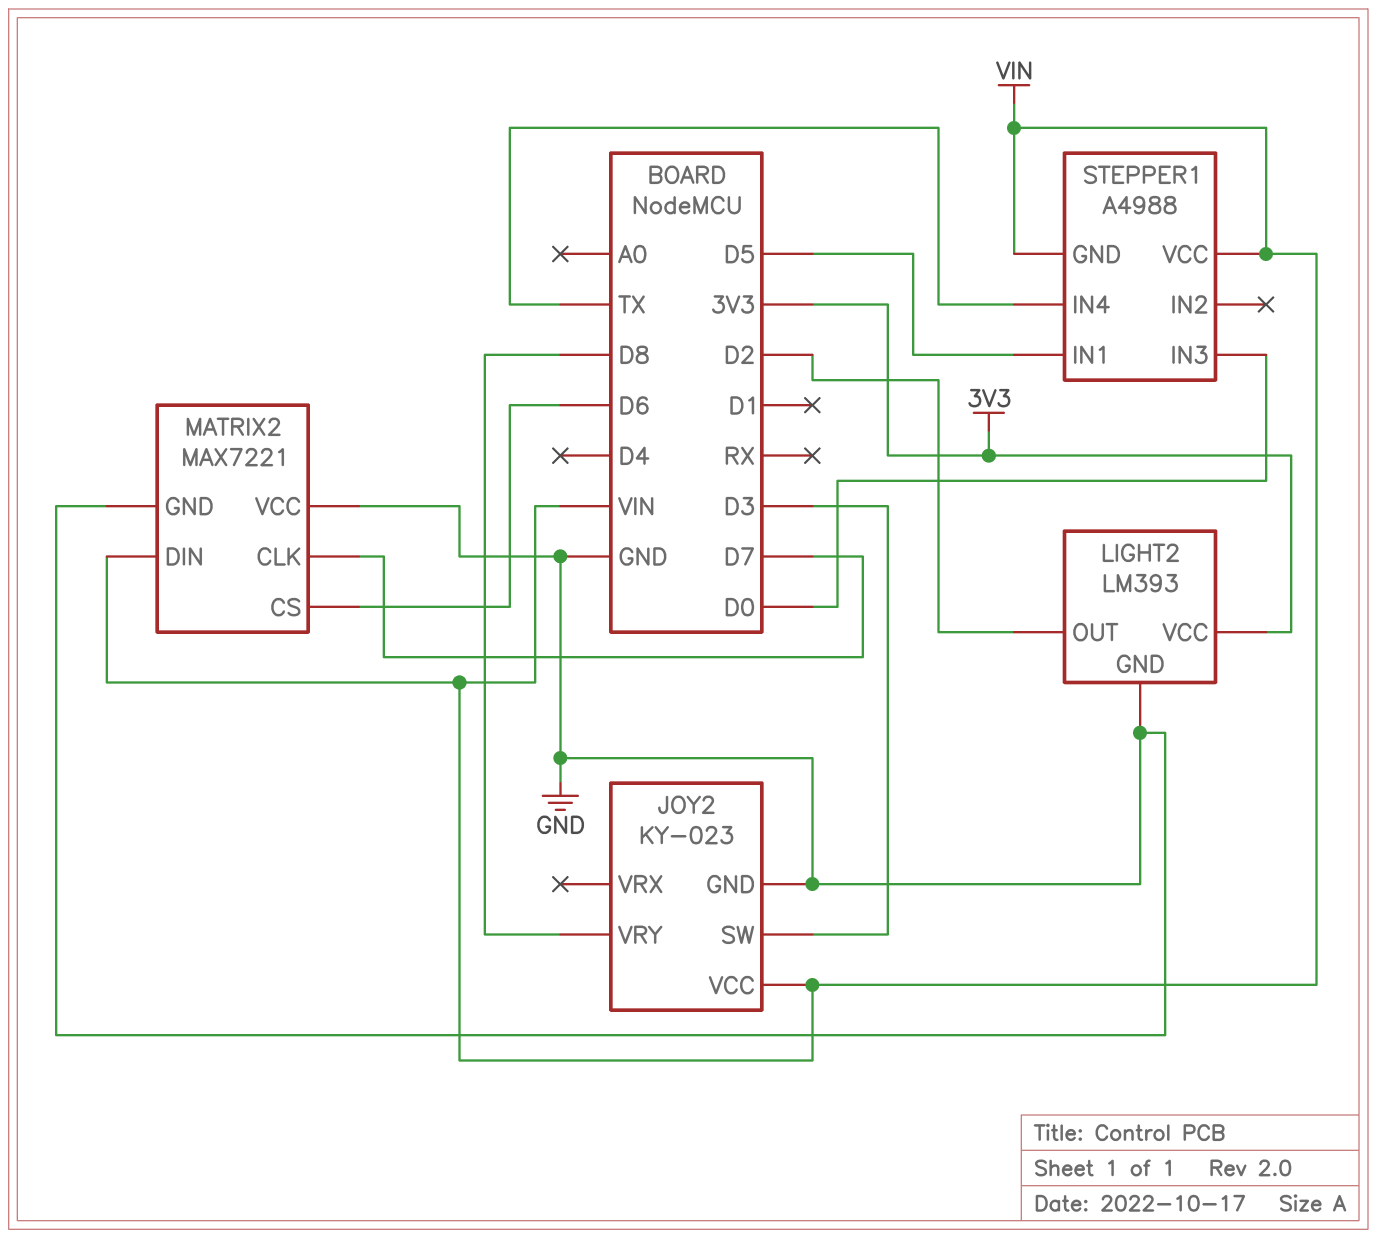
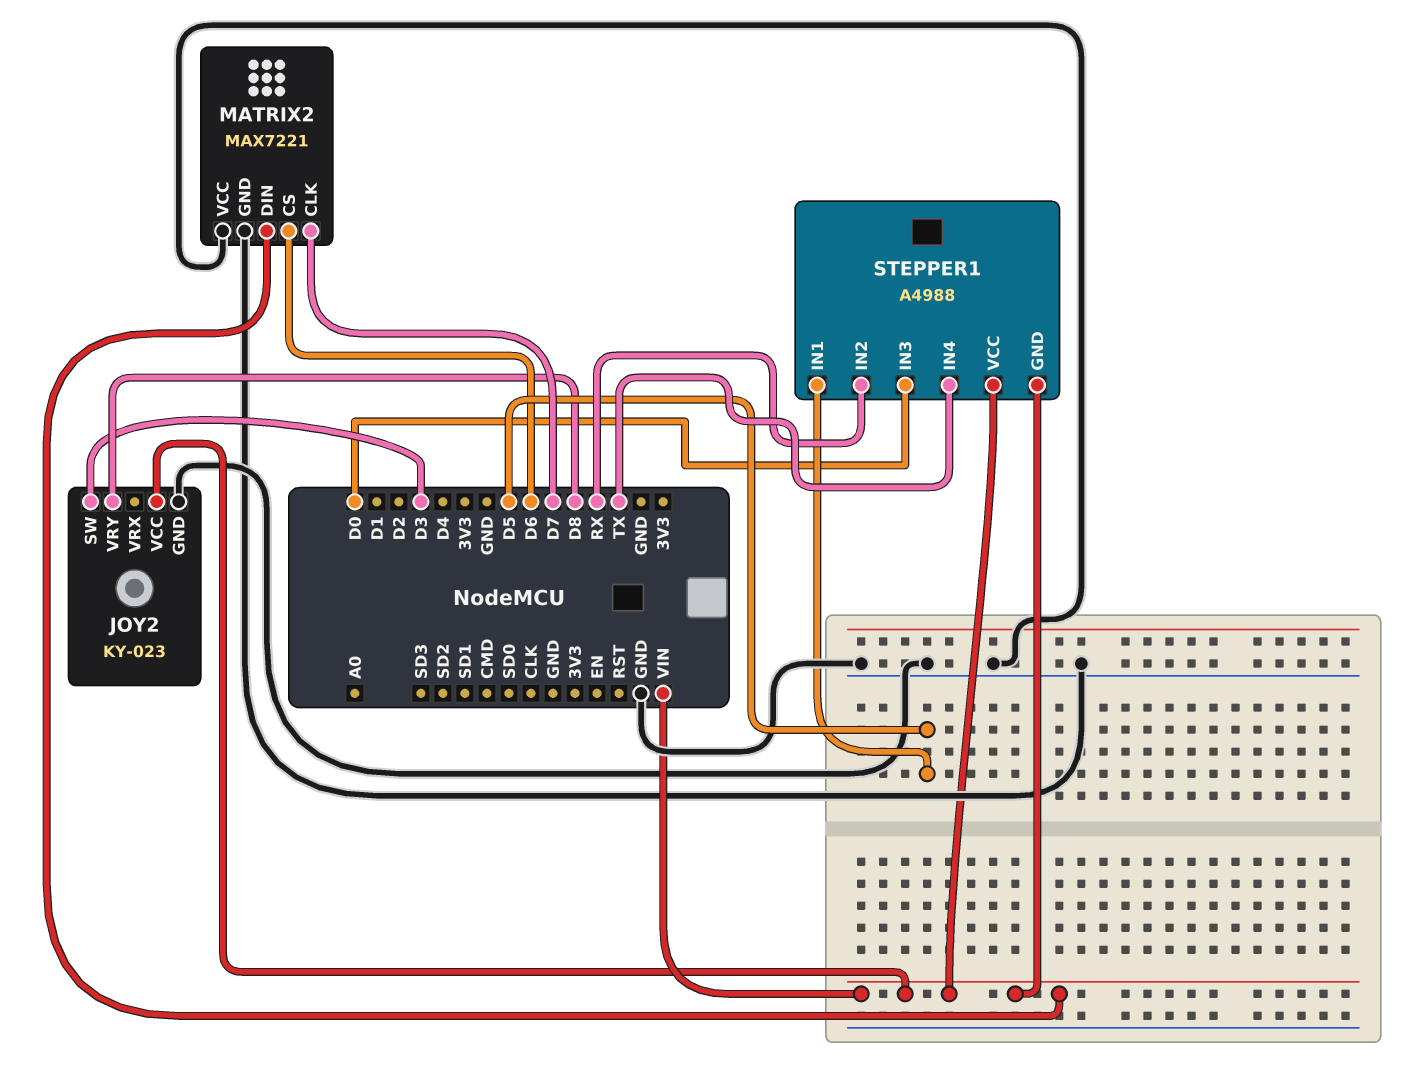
LIGHT2: LM393 -> none
LIGHT2 pin GND: GND -> none
LIGHT2 pin OUT: D2 -> none
LIGHT2 pin VCC: 3V3 -> none
STEPPER1 pin IN2: none -> RX

